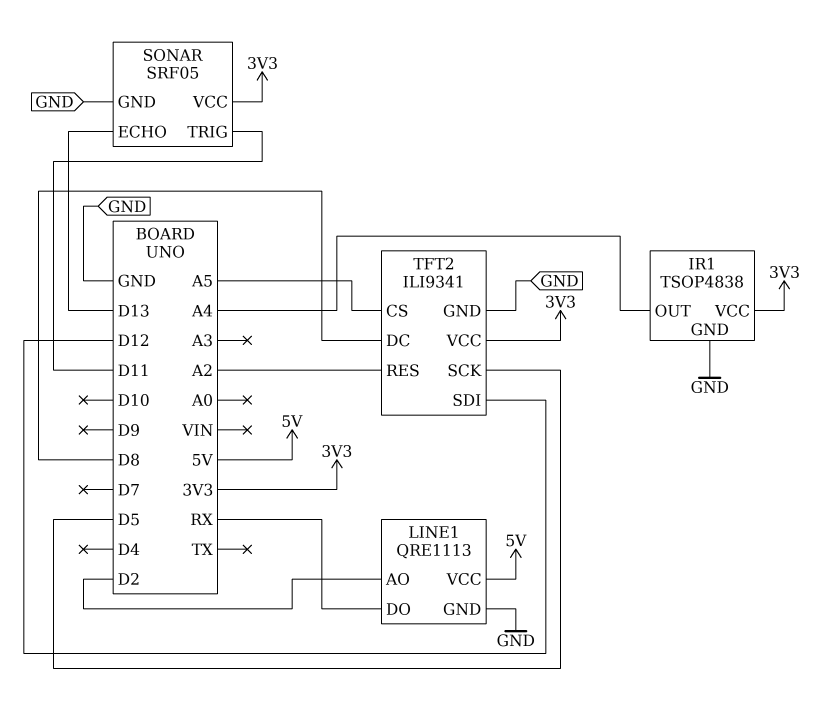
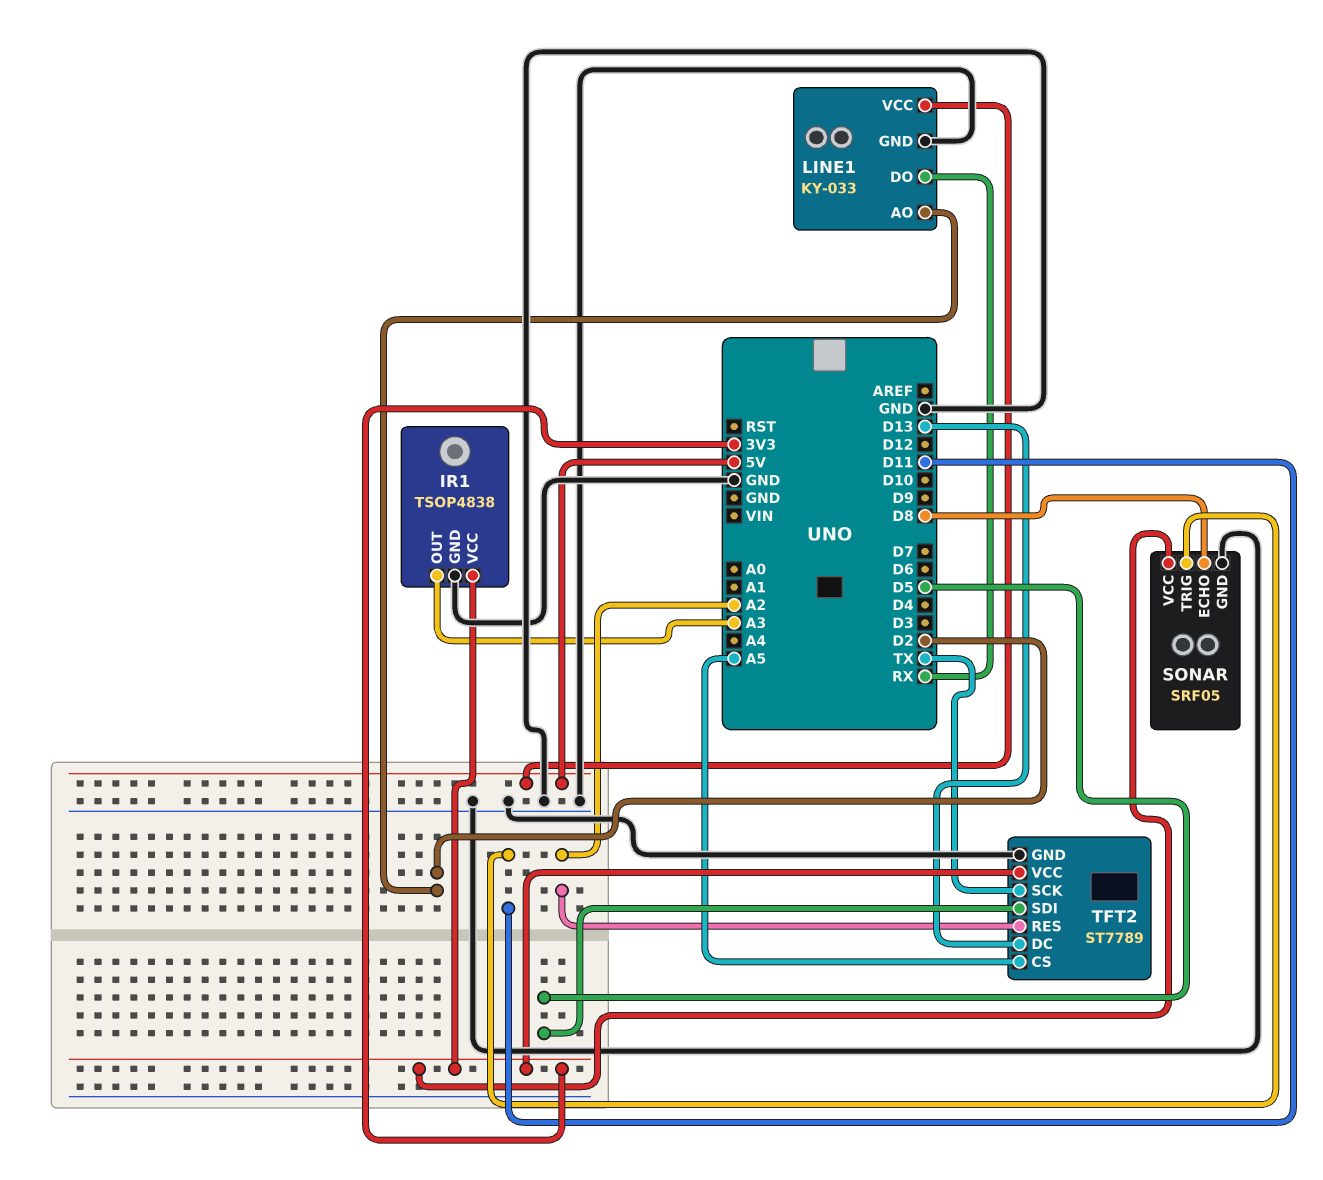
IR1 pin OUT: A4 -> A3
LINE1: QRE1113 -> KY-033
SONAR pin ECHO: D13 -> D8
TFT2: ILI9341 -> ST7789
TFT2 pin DC: D8 -> D13
TFT2 pin SCK: D5 -> TX
TFT2 pin SDI: D12 -> D5

